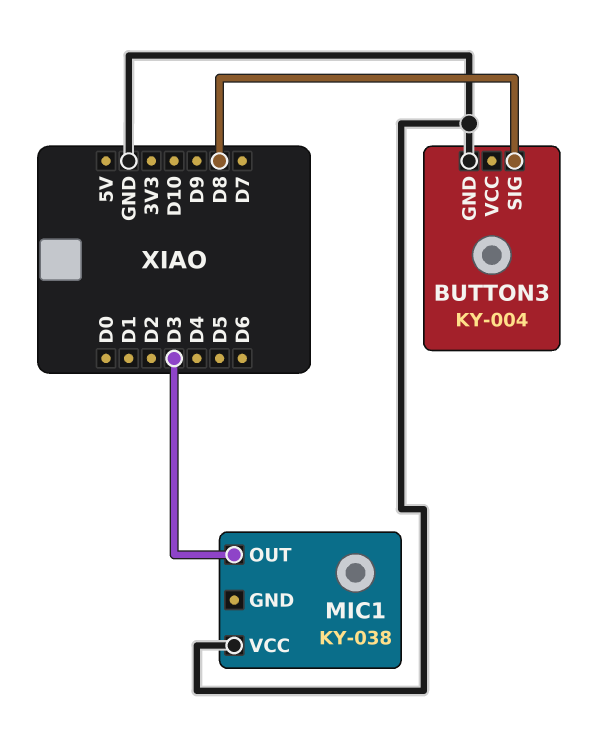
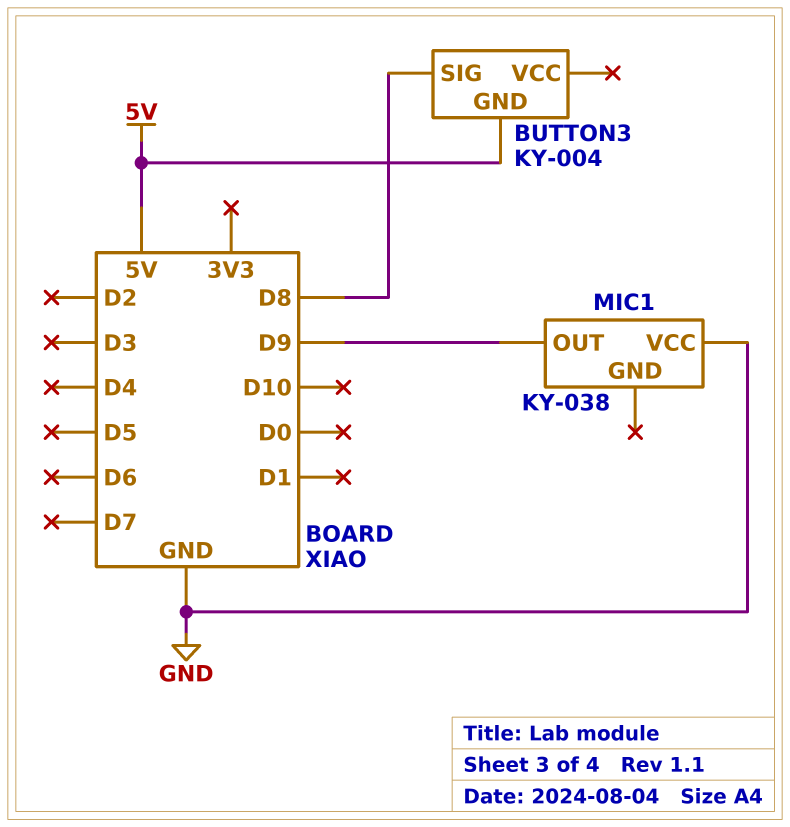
BUTTON3 pin GND: GND -> 5V
MIC1 pin OUT: D3 -> D9

